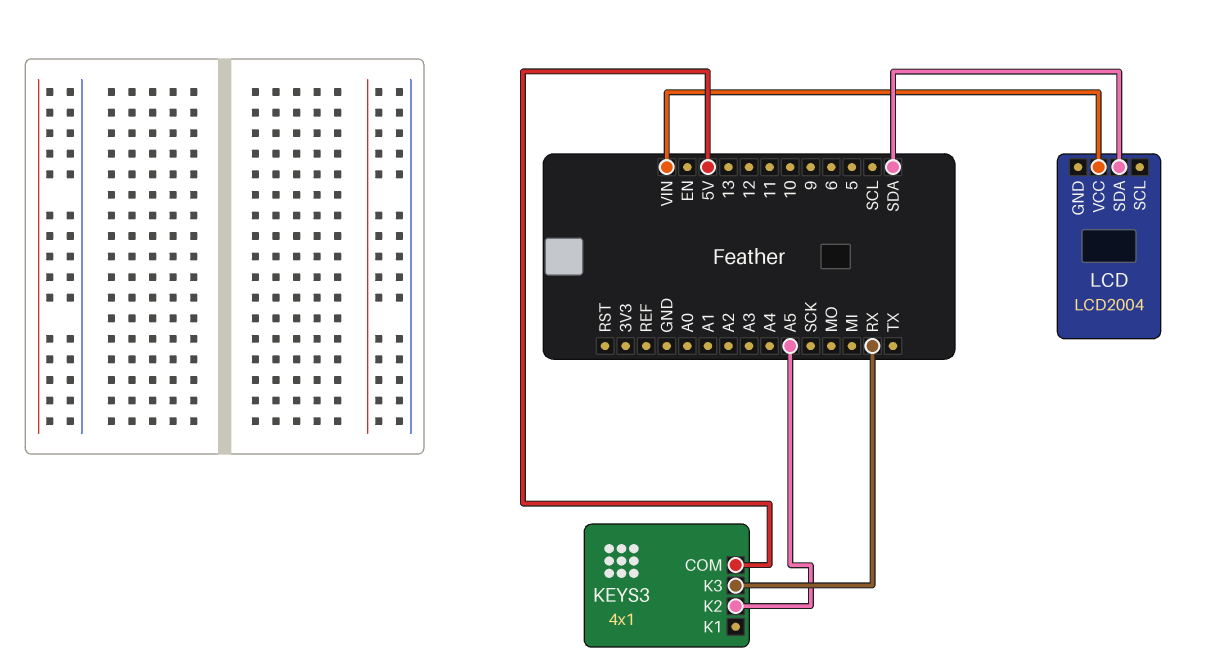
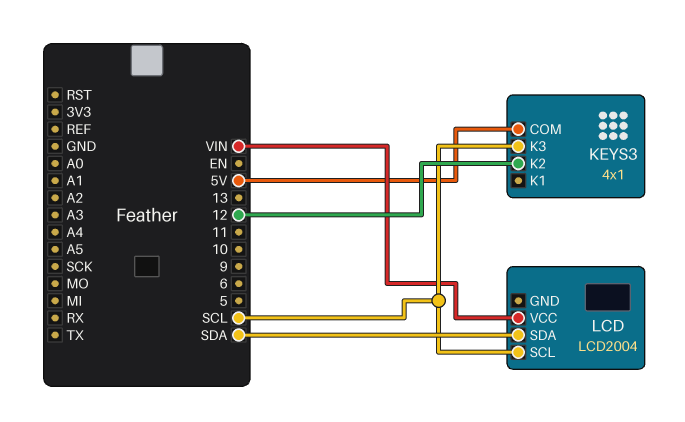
KEYS3 pin K2: A5 -> 12
KEYS3 pin K3: RX -> SCL
LCD pin SCL: none -> SCL

